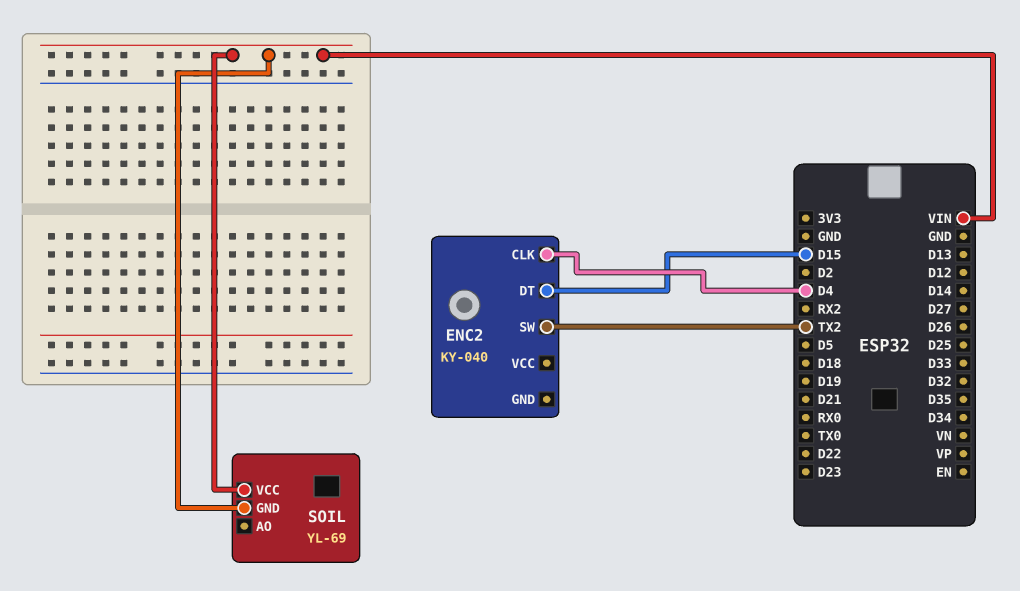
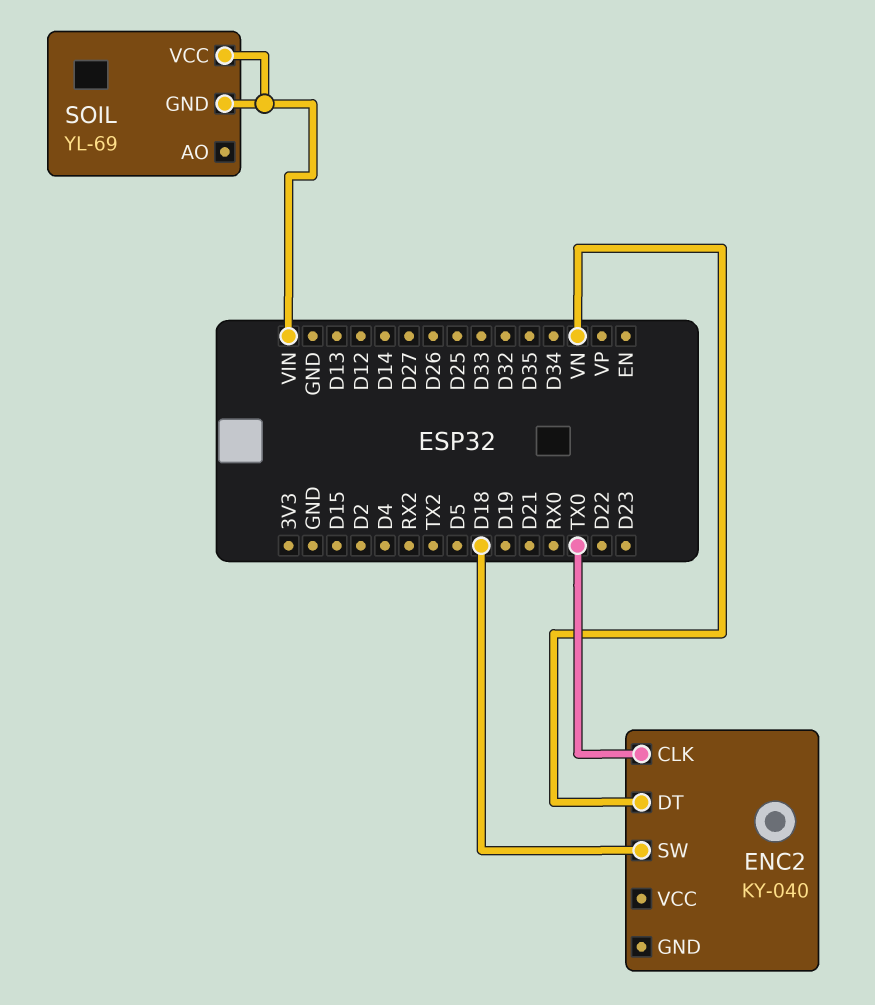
ENC2 pin CLK: D4 -> TX0
ENC2 pin DT: D15 -> VN
ENC2 pin SW: TX2 -> D18

